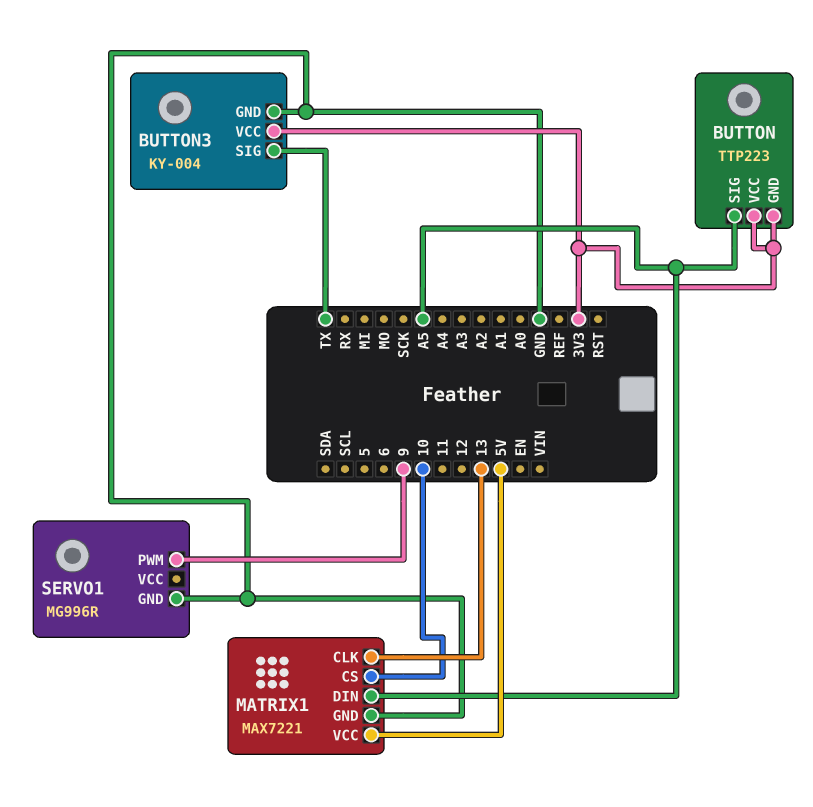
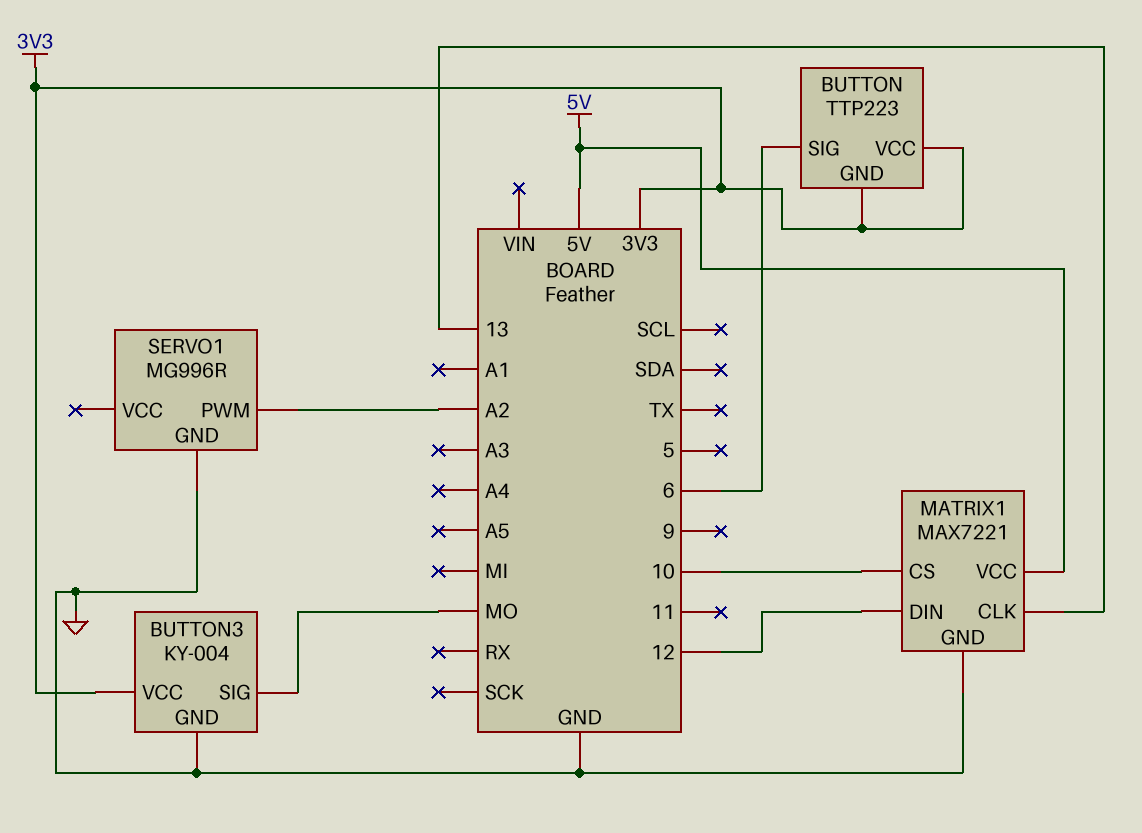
BUTTON pin SIG: A5 -> 6
BUTTON3 pin SIG: TX -> MO
MATRIX1 pin DIN: A5 -> 12
SERVO1 pin PWM: 9 -> A2

